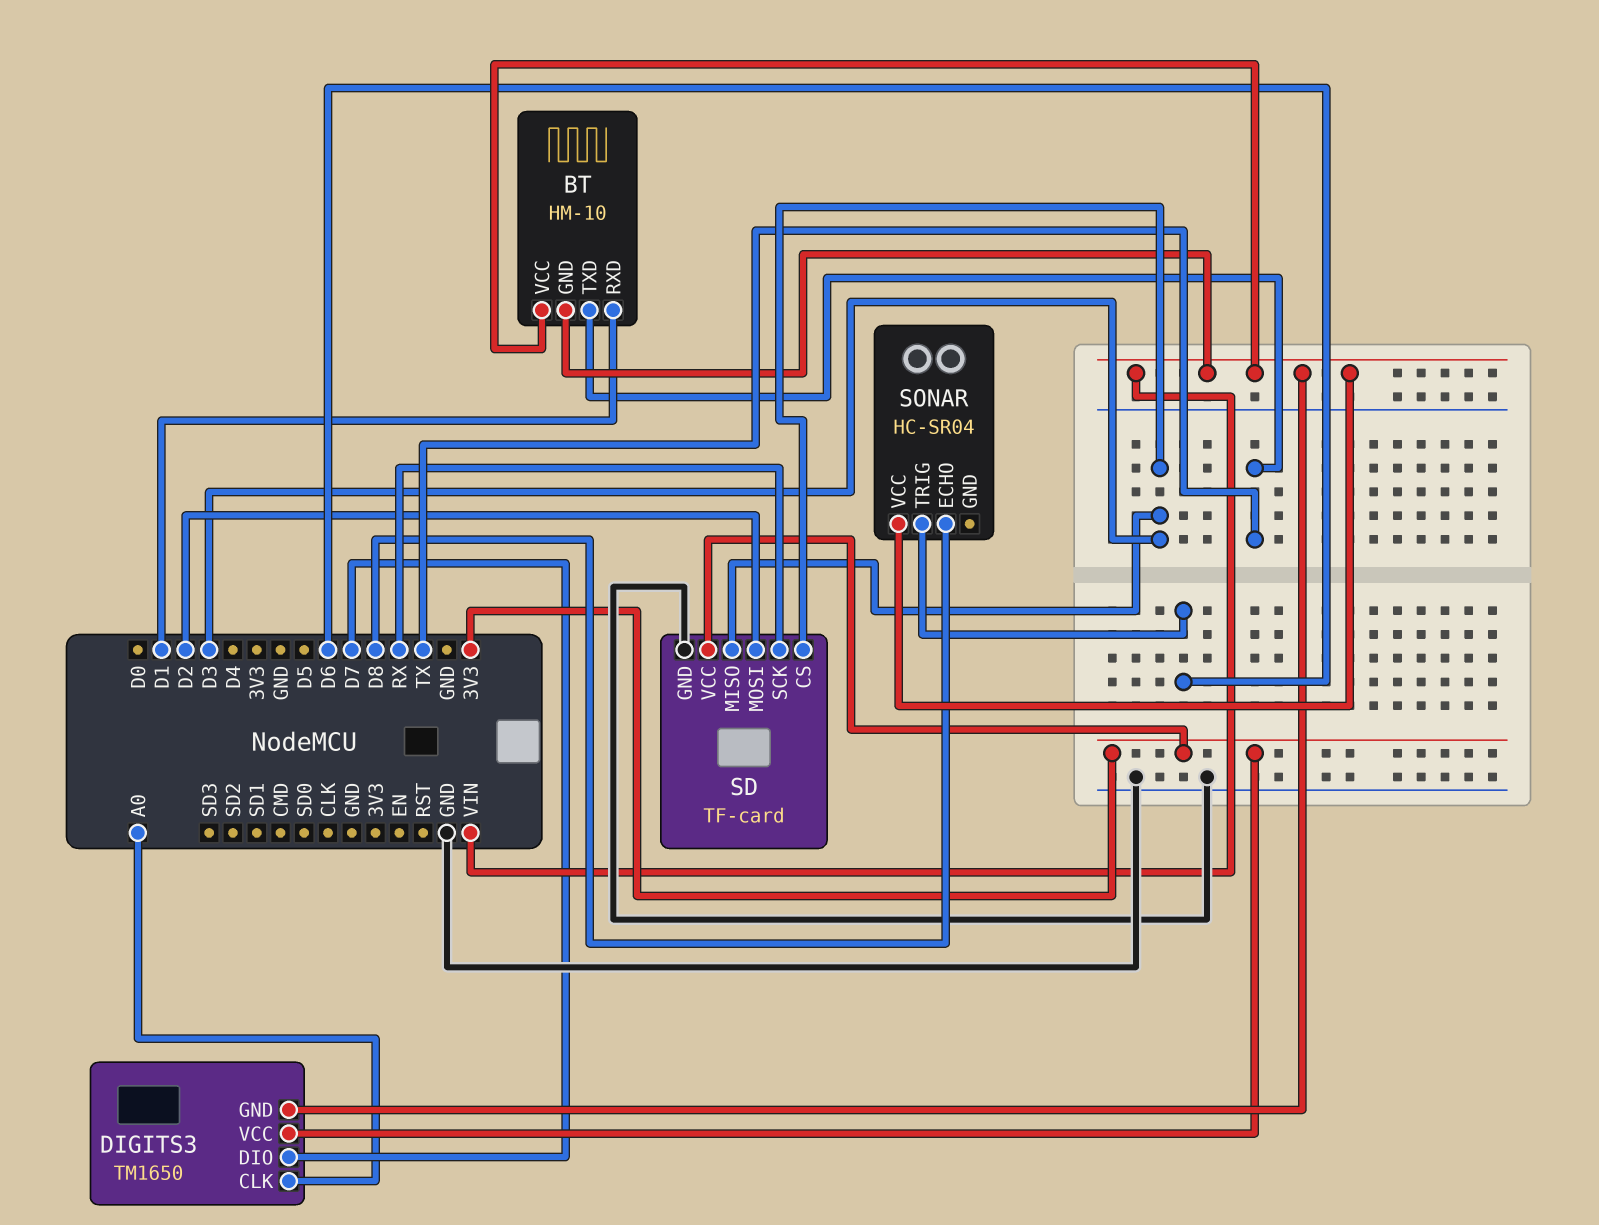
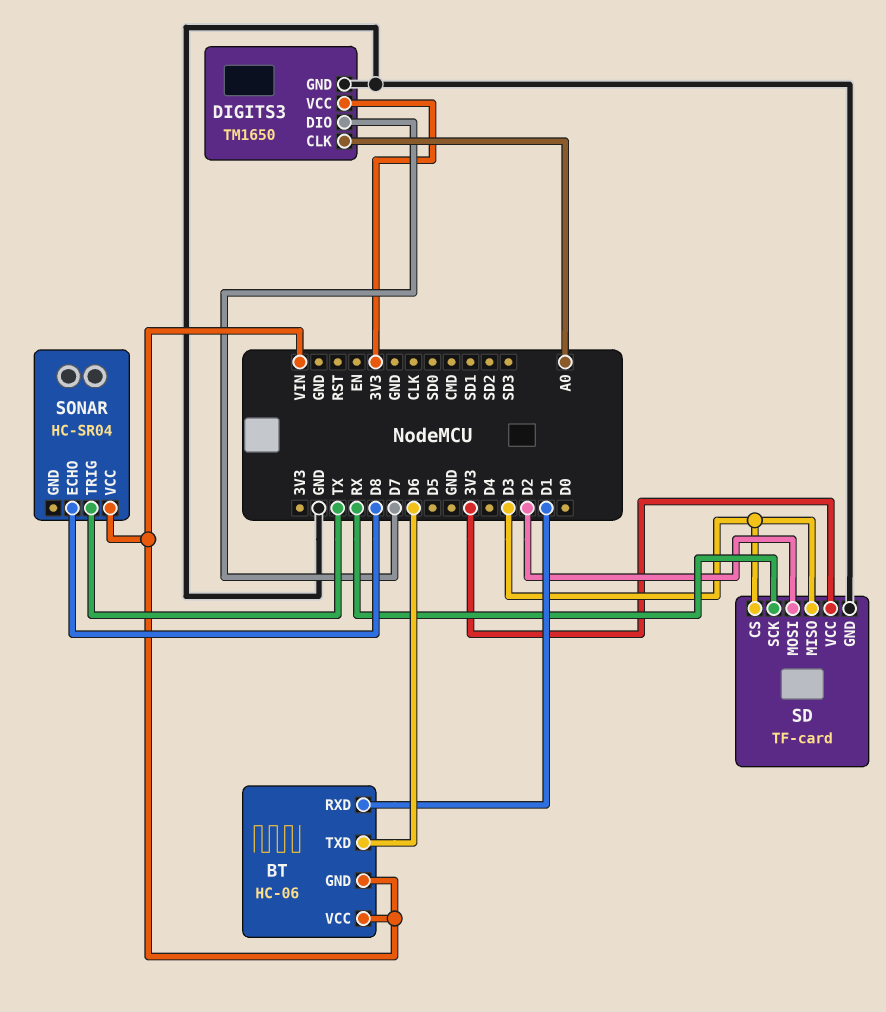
BT: HM-10 -> HC-06
BT pin TXD: TX -> D6
DIGITS3 pin GND: VIN -> GND
SONAR pin TRIG: D6 -> TX

